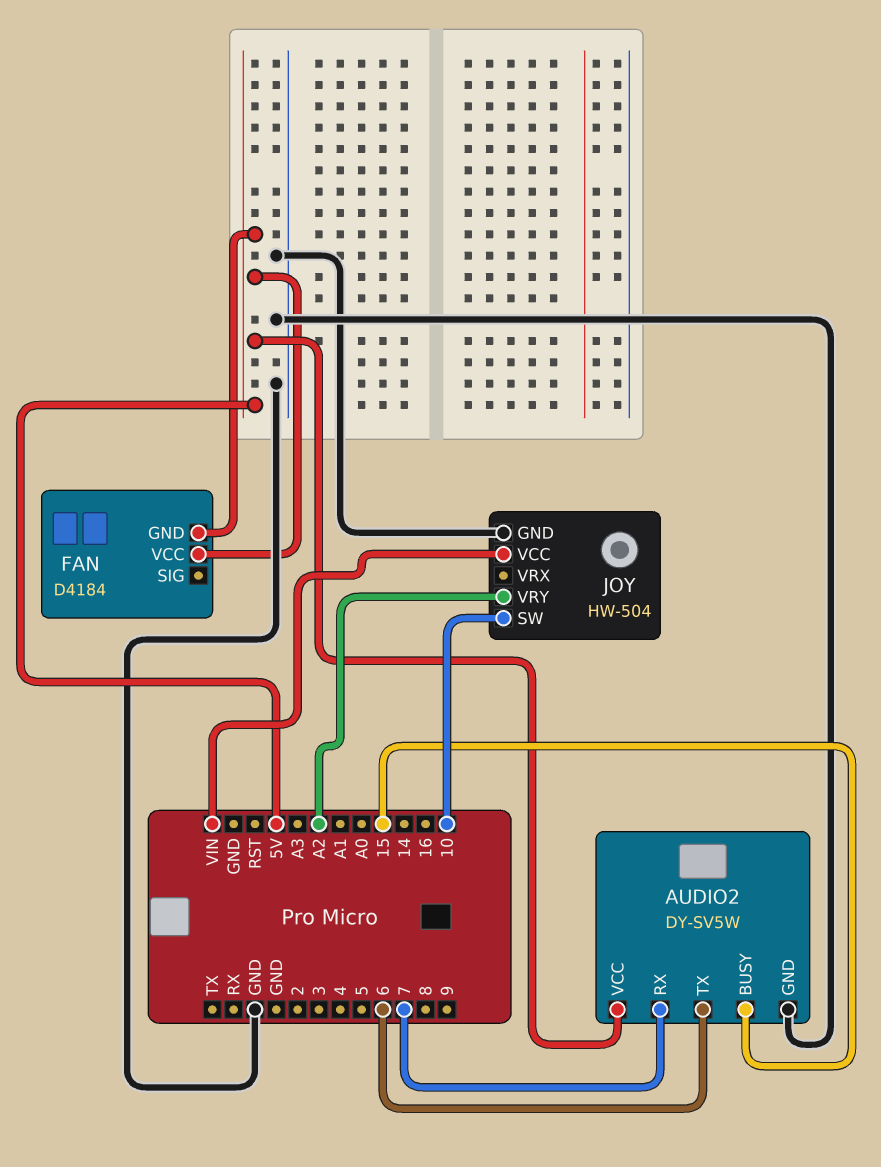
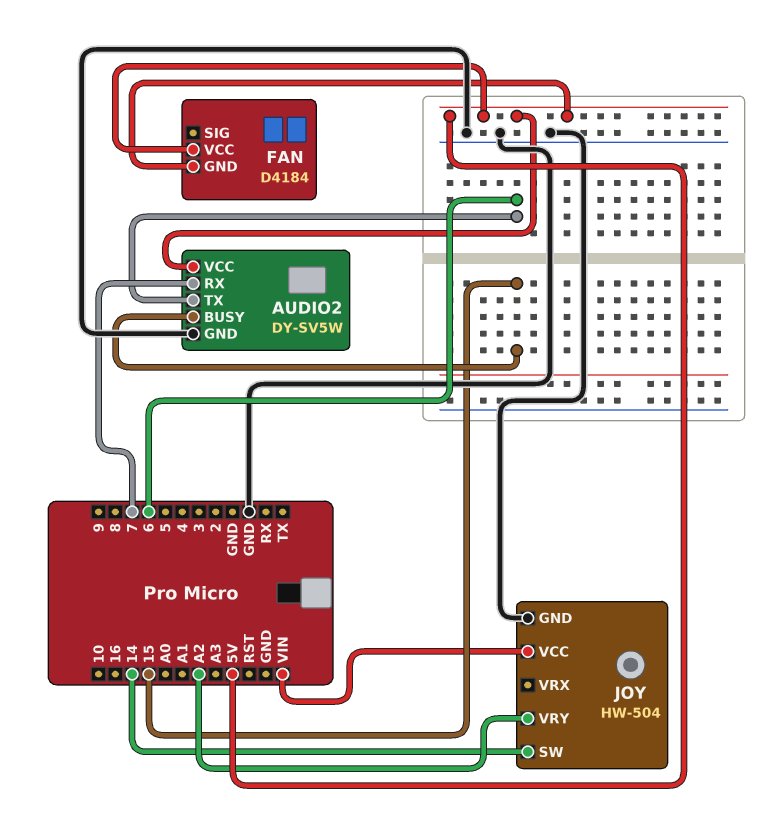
JOY pin SW: 10 -> 14

